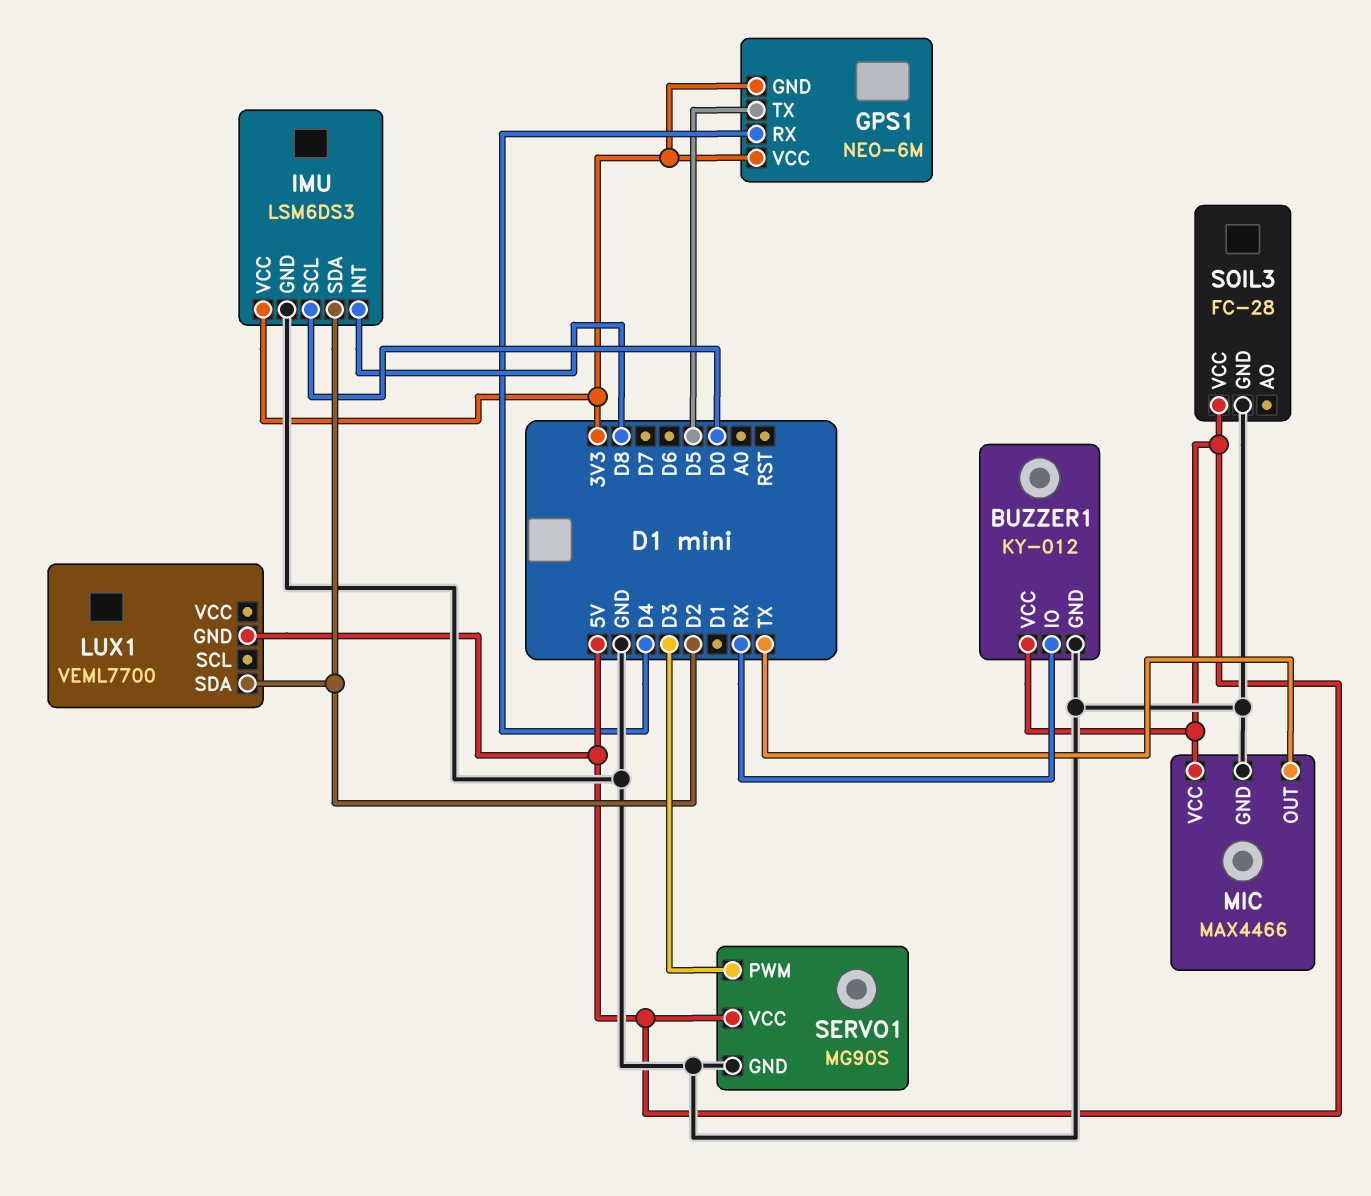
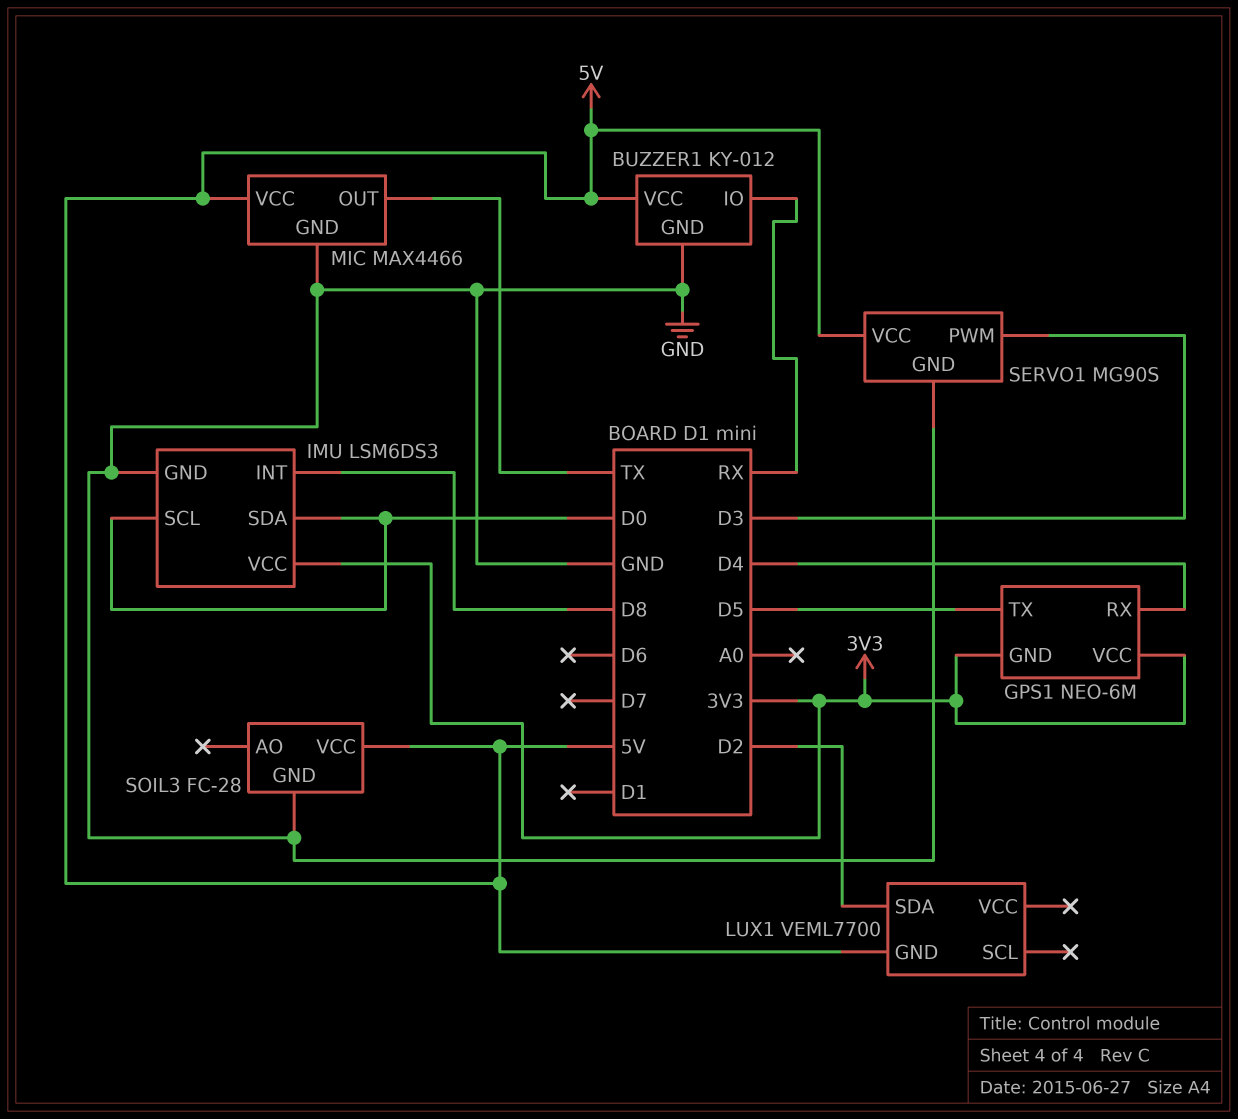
IMU pin SDA: D2 -> D0

